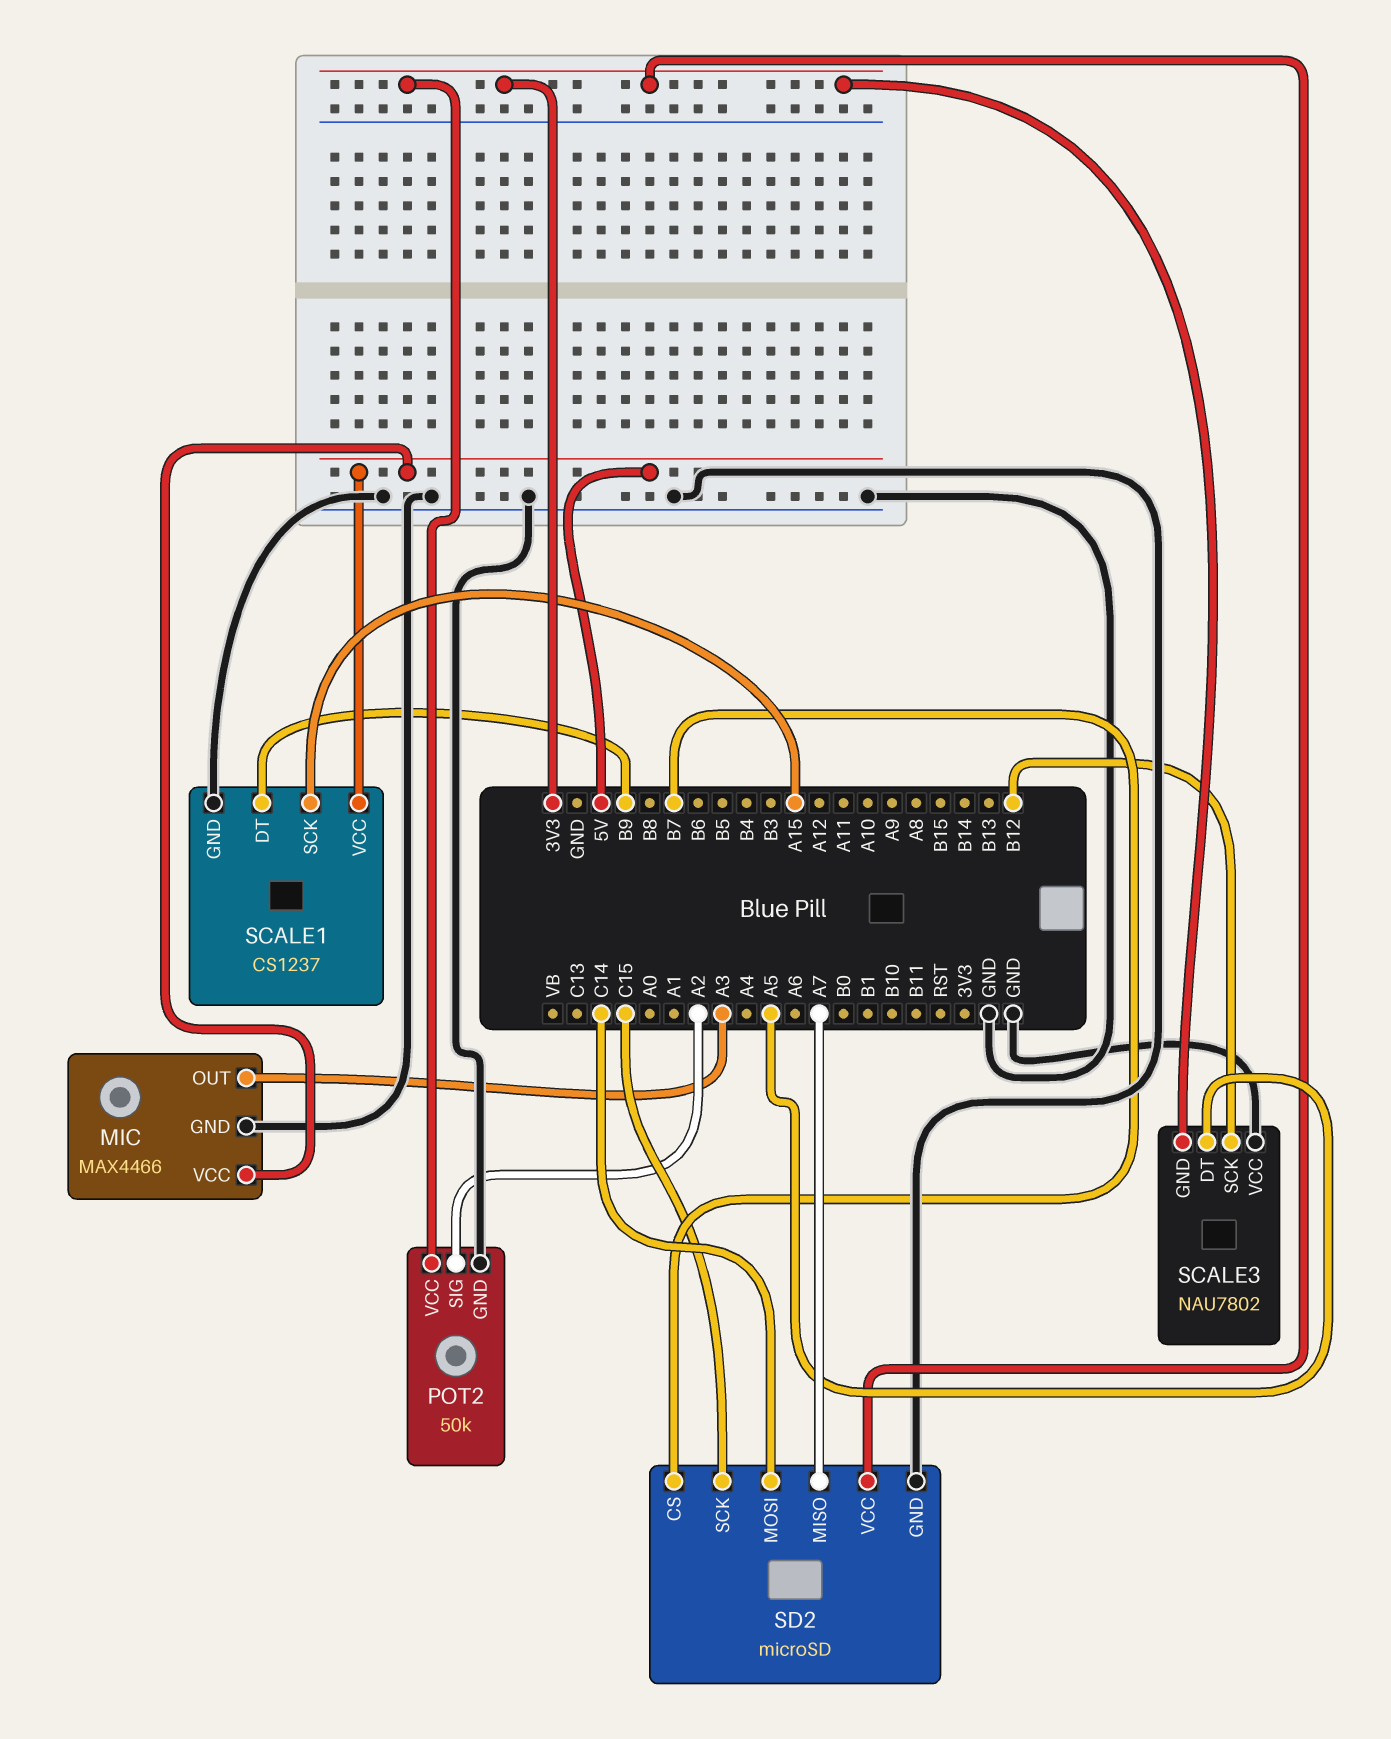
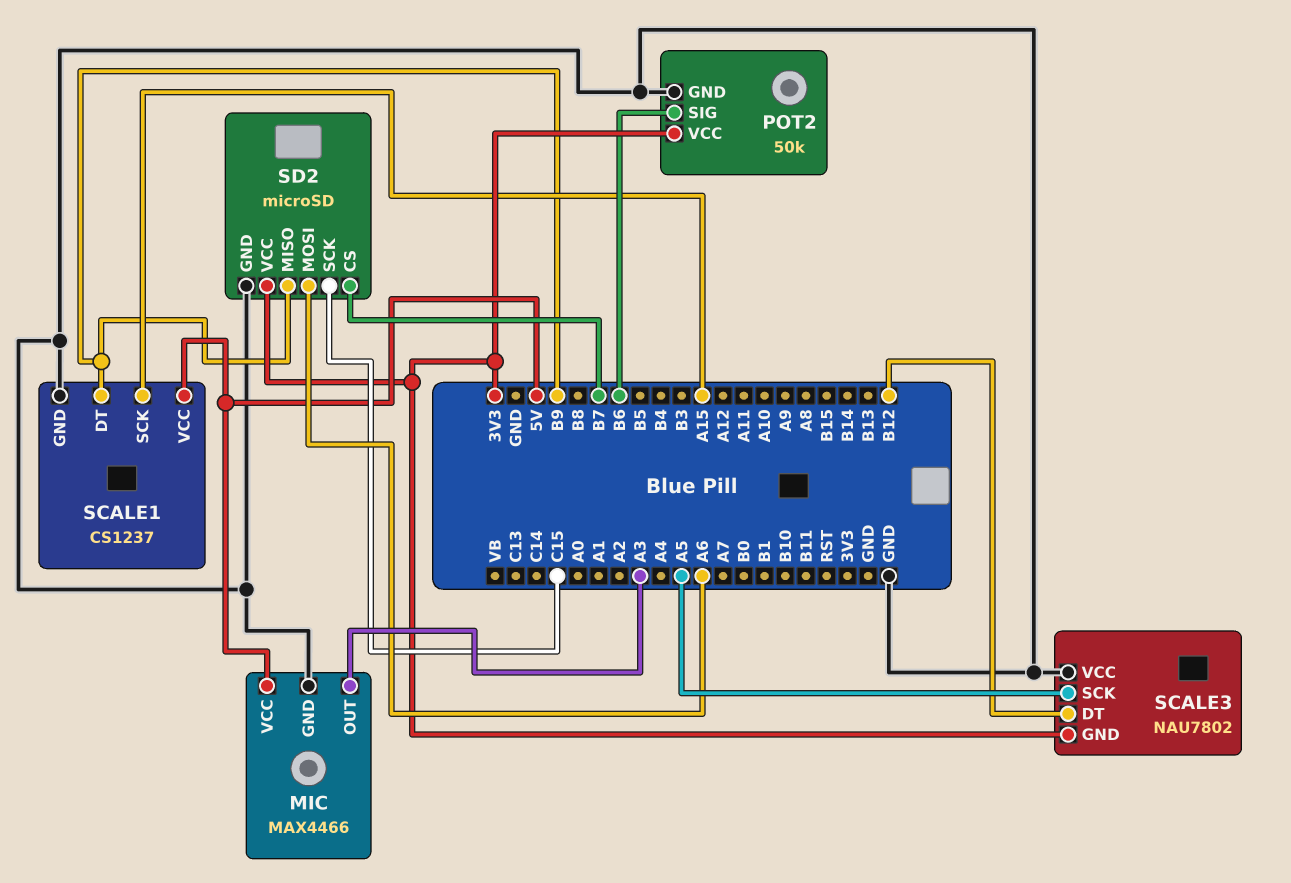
POT2 pin SIG: A2 -> B6
SCALE3 pin DT: A5 -> B12
SCALE3 pin SCK: B12 -> A5
SD2 pin MISO: A7 -> B9
SD2 pin MOSI: C14 -> A6

